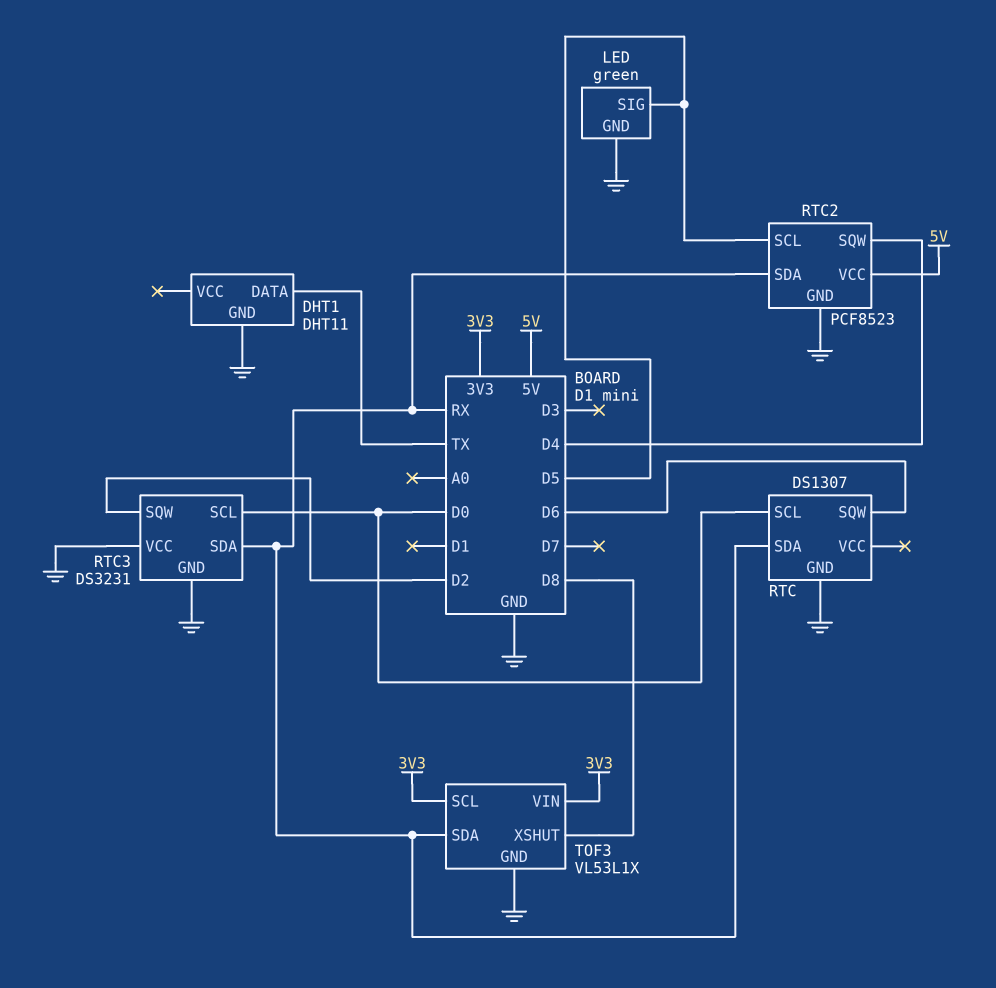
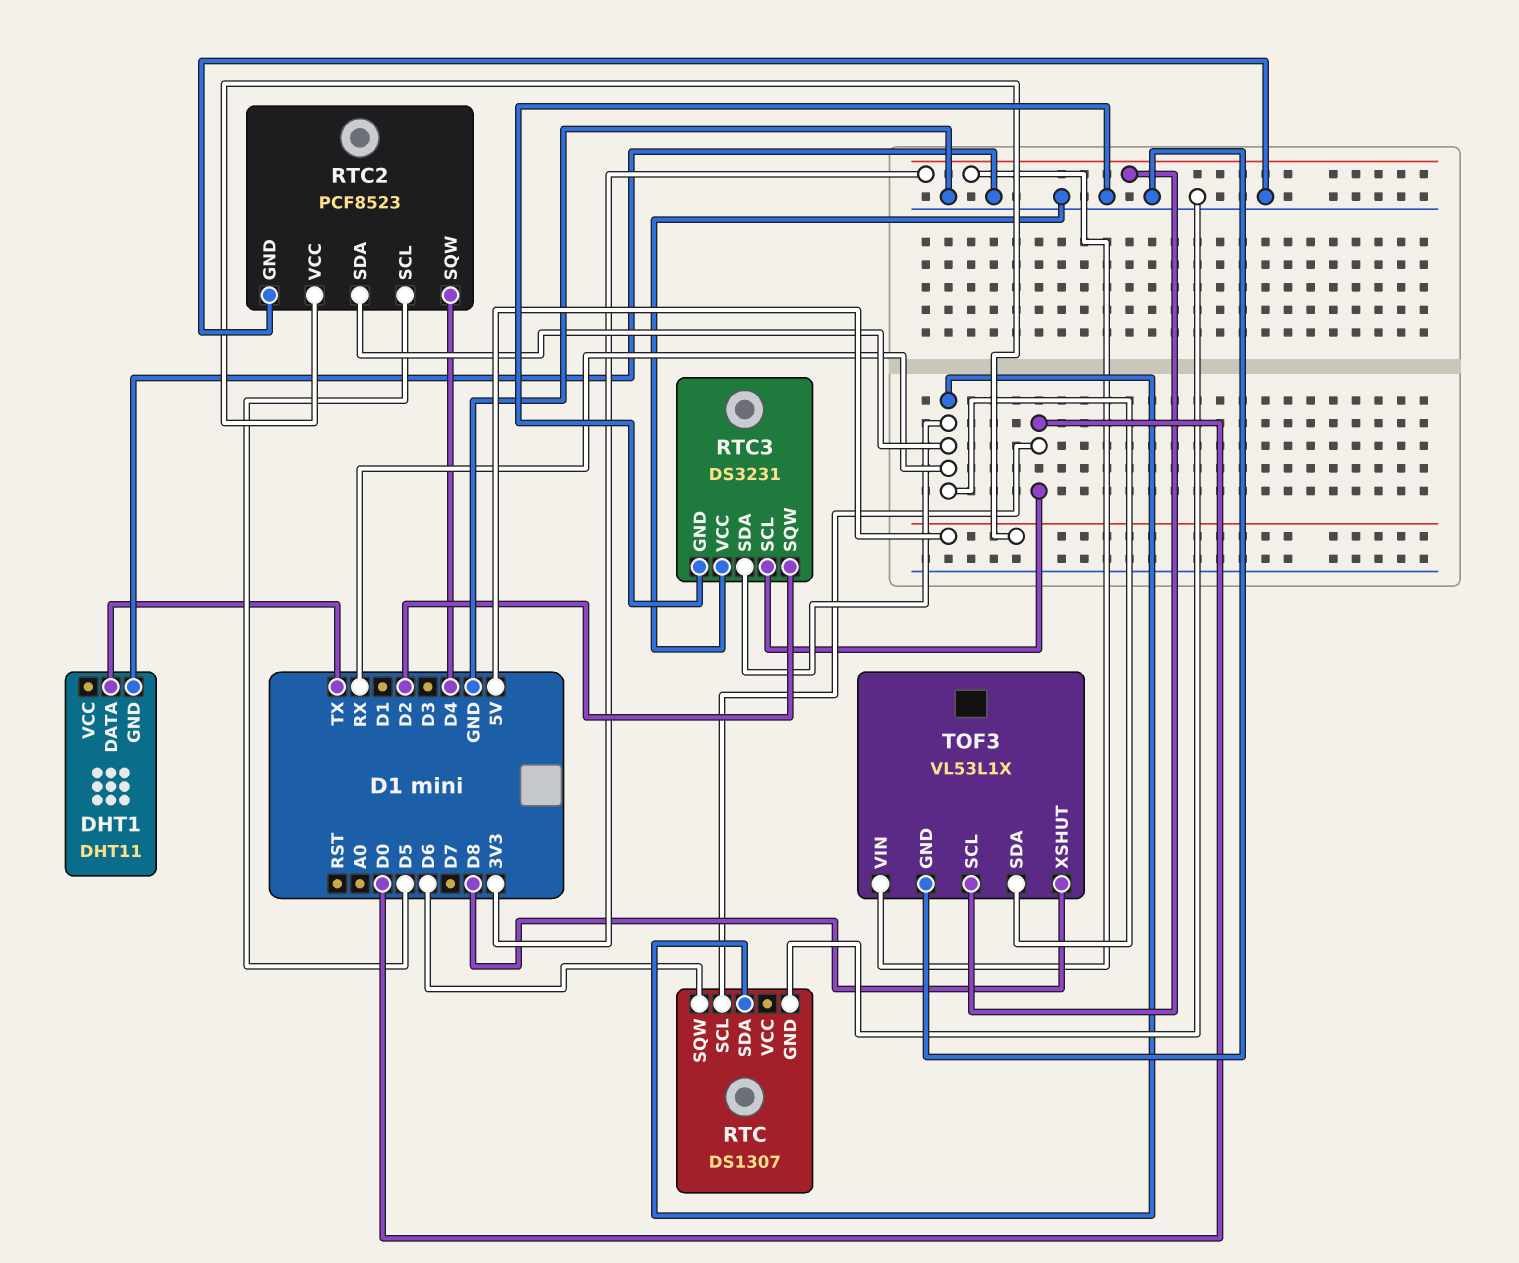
LED: green -> none
LED pin GND: GND -> none
LED pin SIG: D5 -> none

